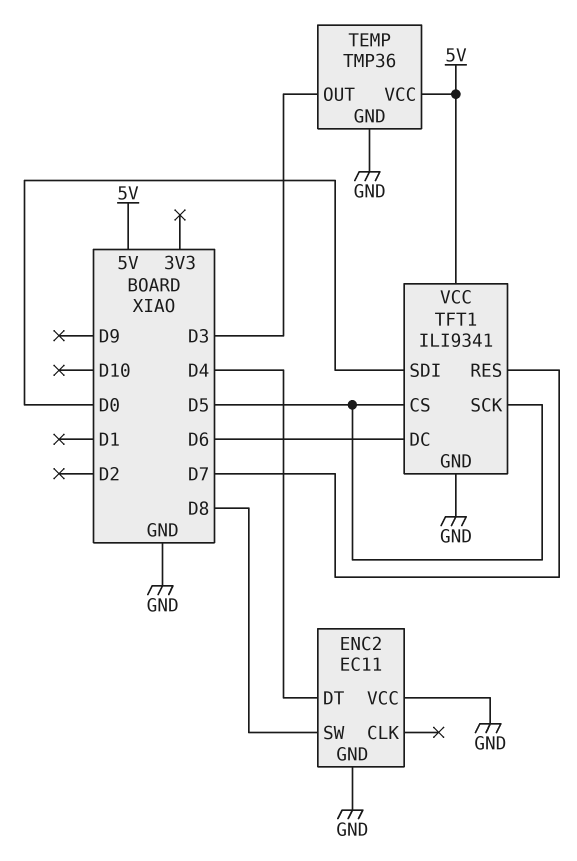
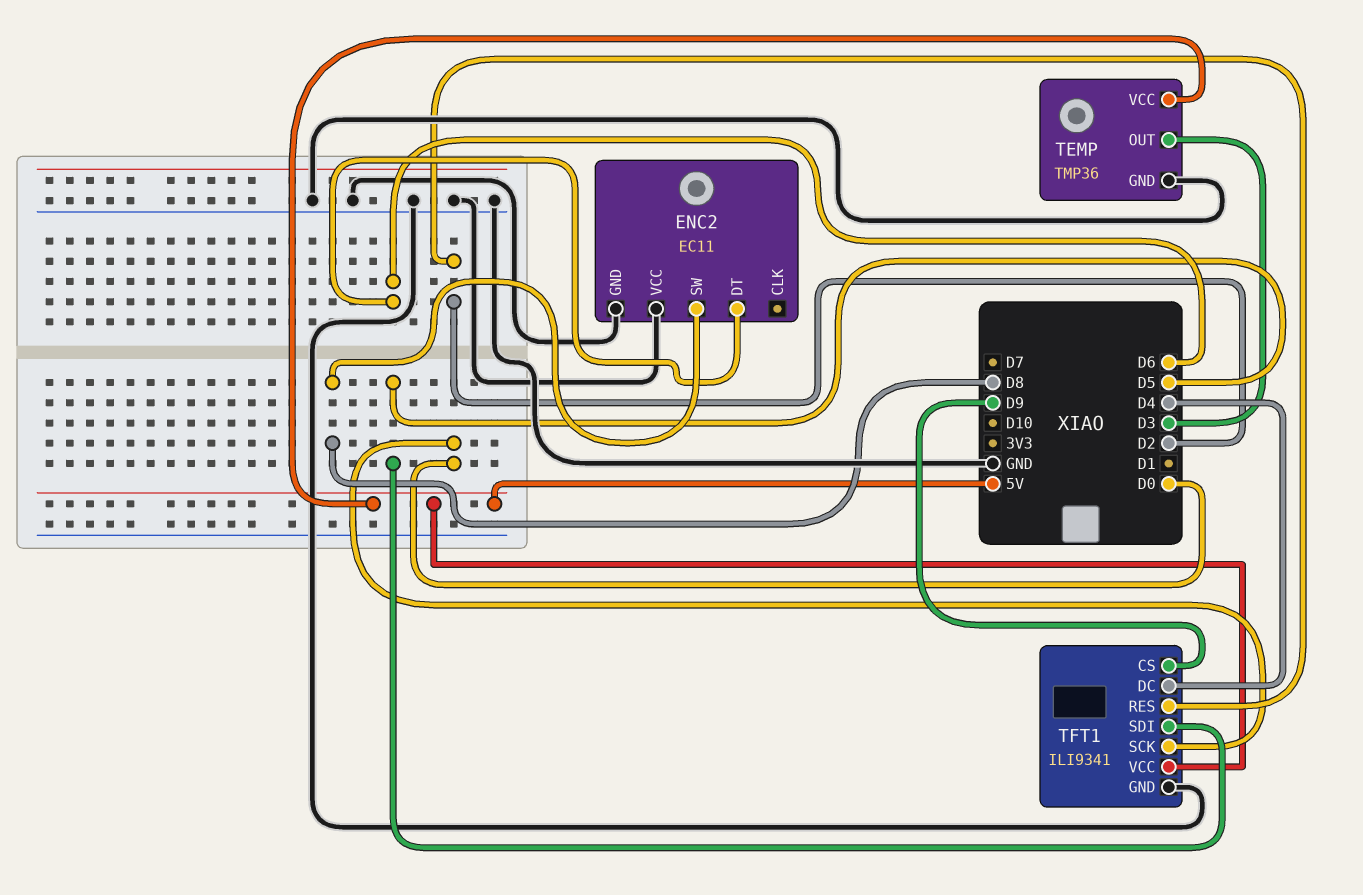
ENC2 pin DT: D4 -> D6
TFT1 pin CS: D5 -> D9
TFT1 pin DC: D6 -> D4
TFT1 pin RES: D7 -> D2
TFT1 pin SCK: D5 -> D0
TFT1 pin SDI: D0 -> D5

